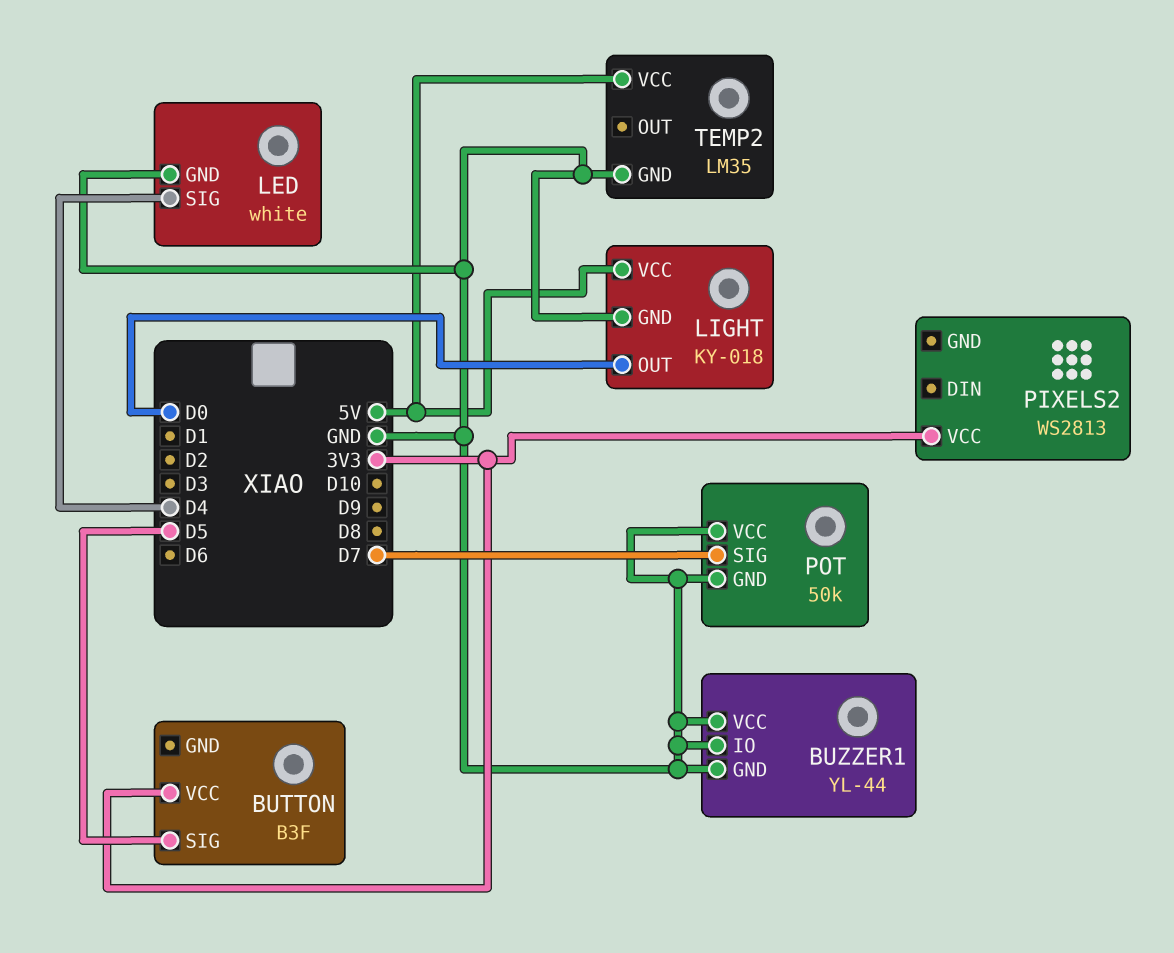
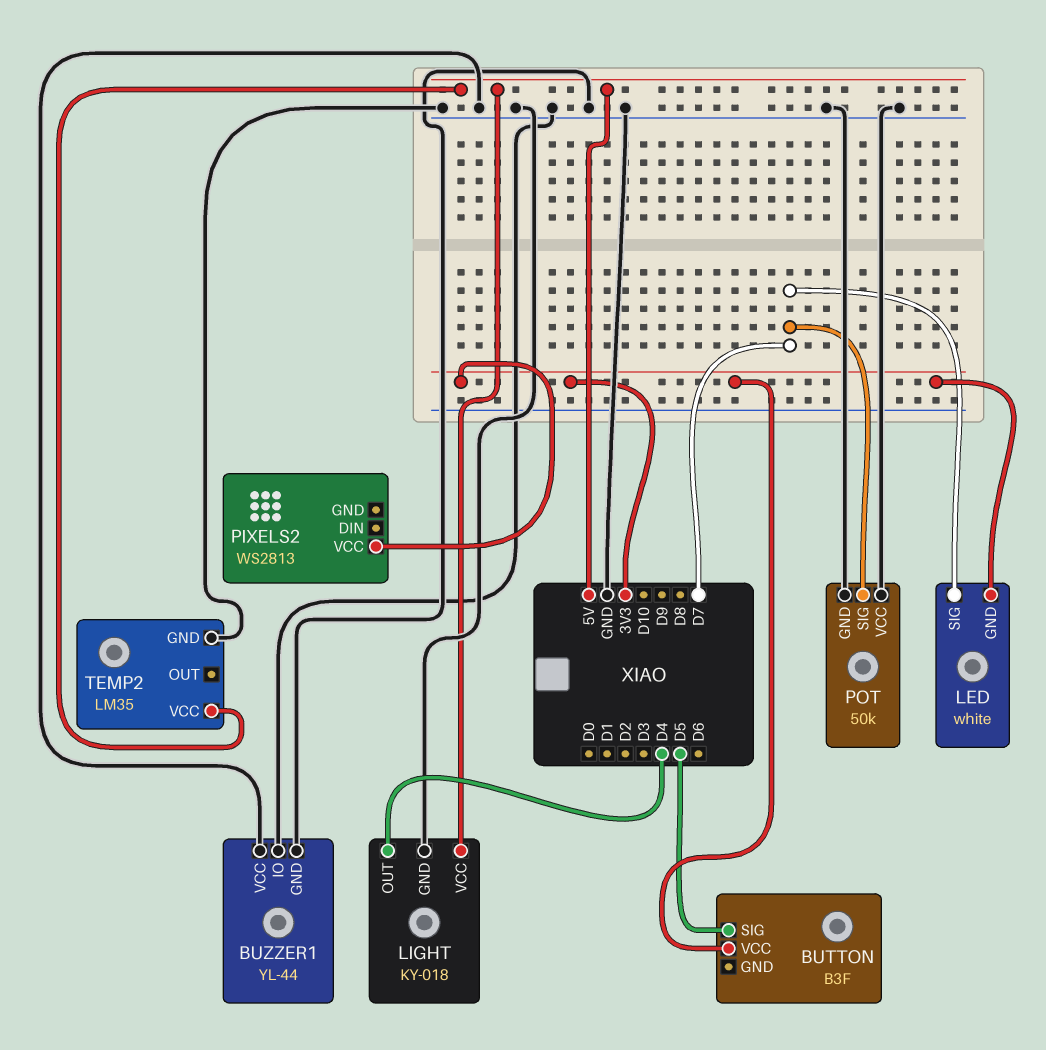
LED pin GND: GND -> 3V3
LED pin SIG: D4 -> D7
LIGHT pin OUT: D0 -> D4

